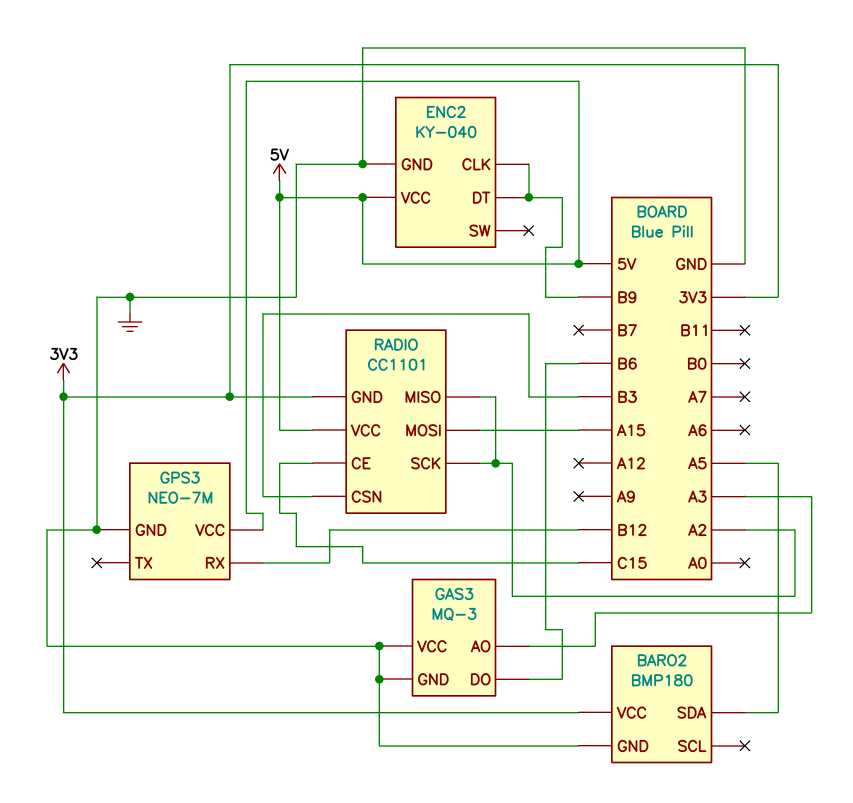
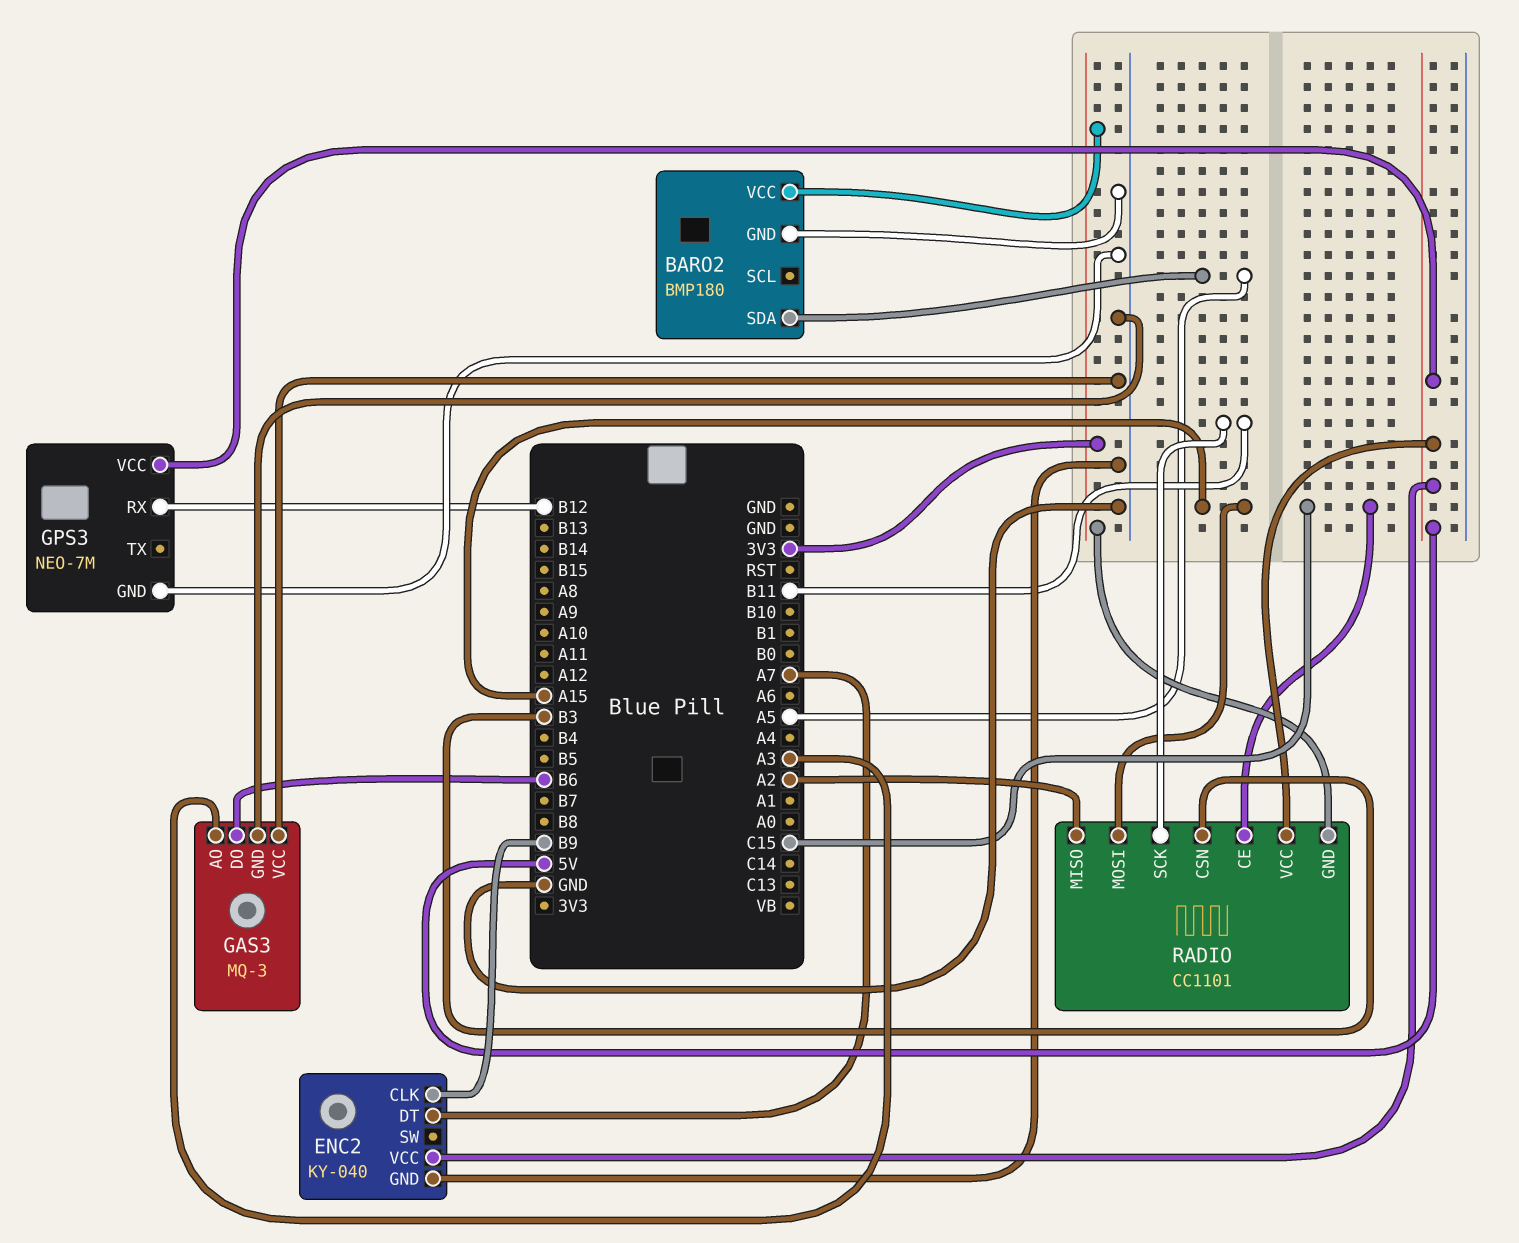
ENC2 pin DT: B9 -> A7
RADIO pin SCK: A2 -> B11

